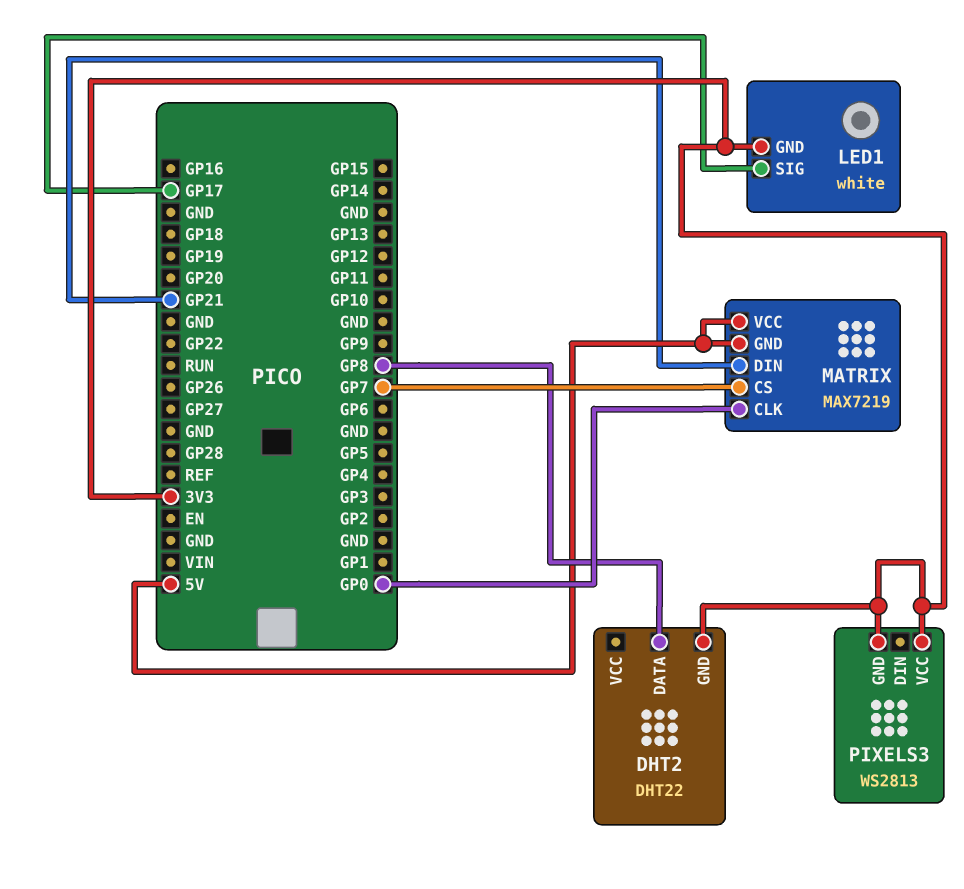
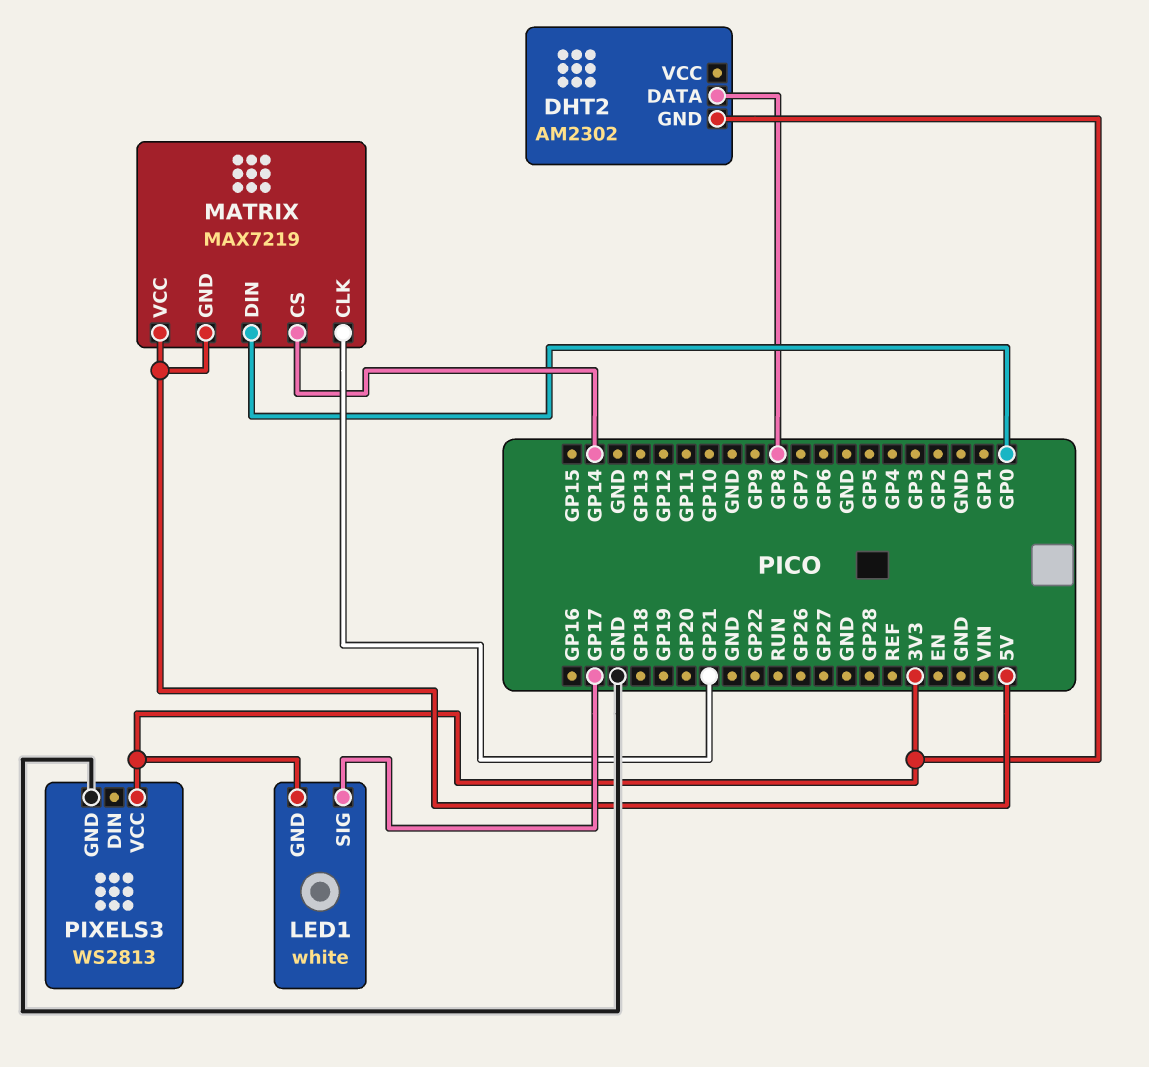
DHT2: DHT22 -> AM2302
MATRIX pin CLK: GP0 -> GP21
MATRIX pin CS: GP7 -> GP14
MATRIX pin DIN: GP21 -> GP0
PIXELS3 pin GND: 3V3 -> GND

